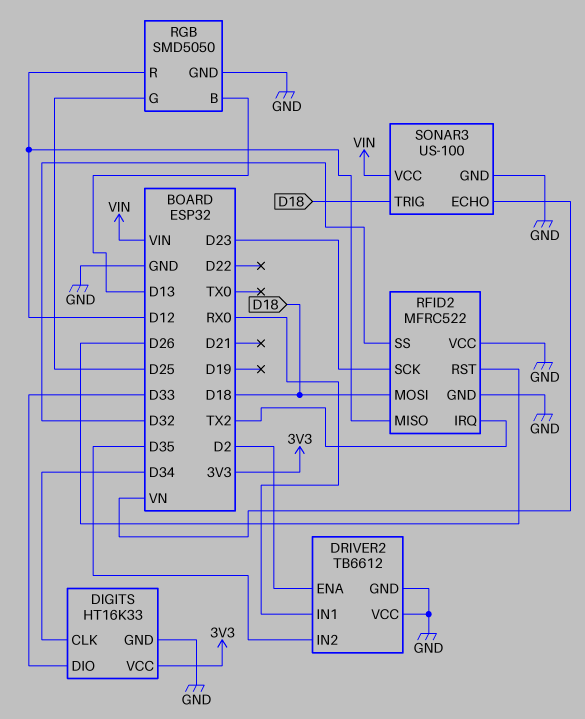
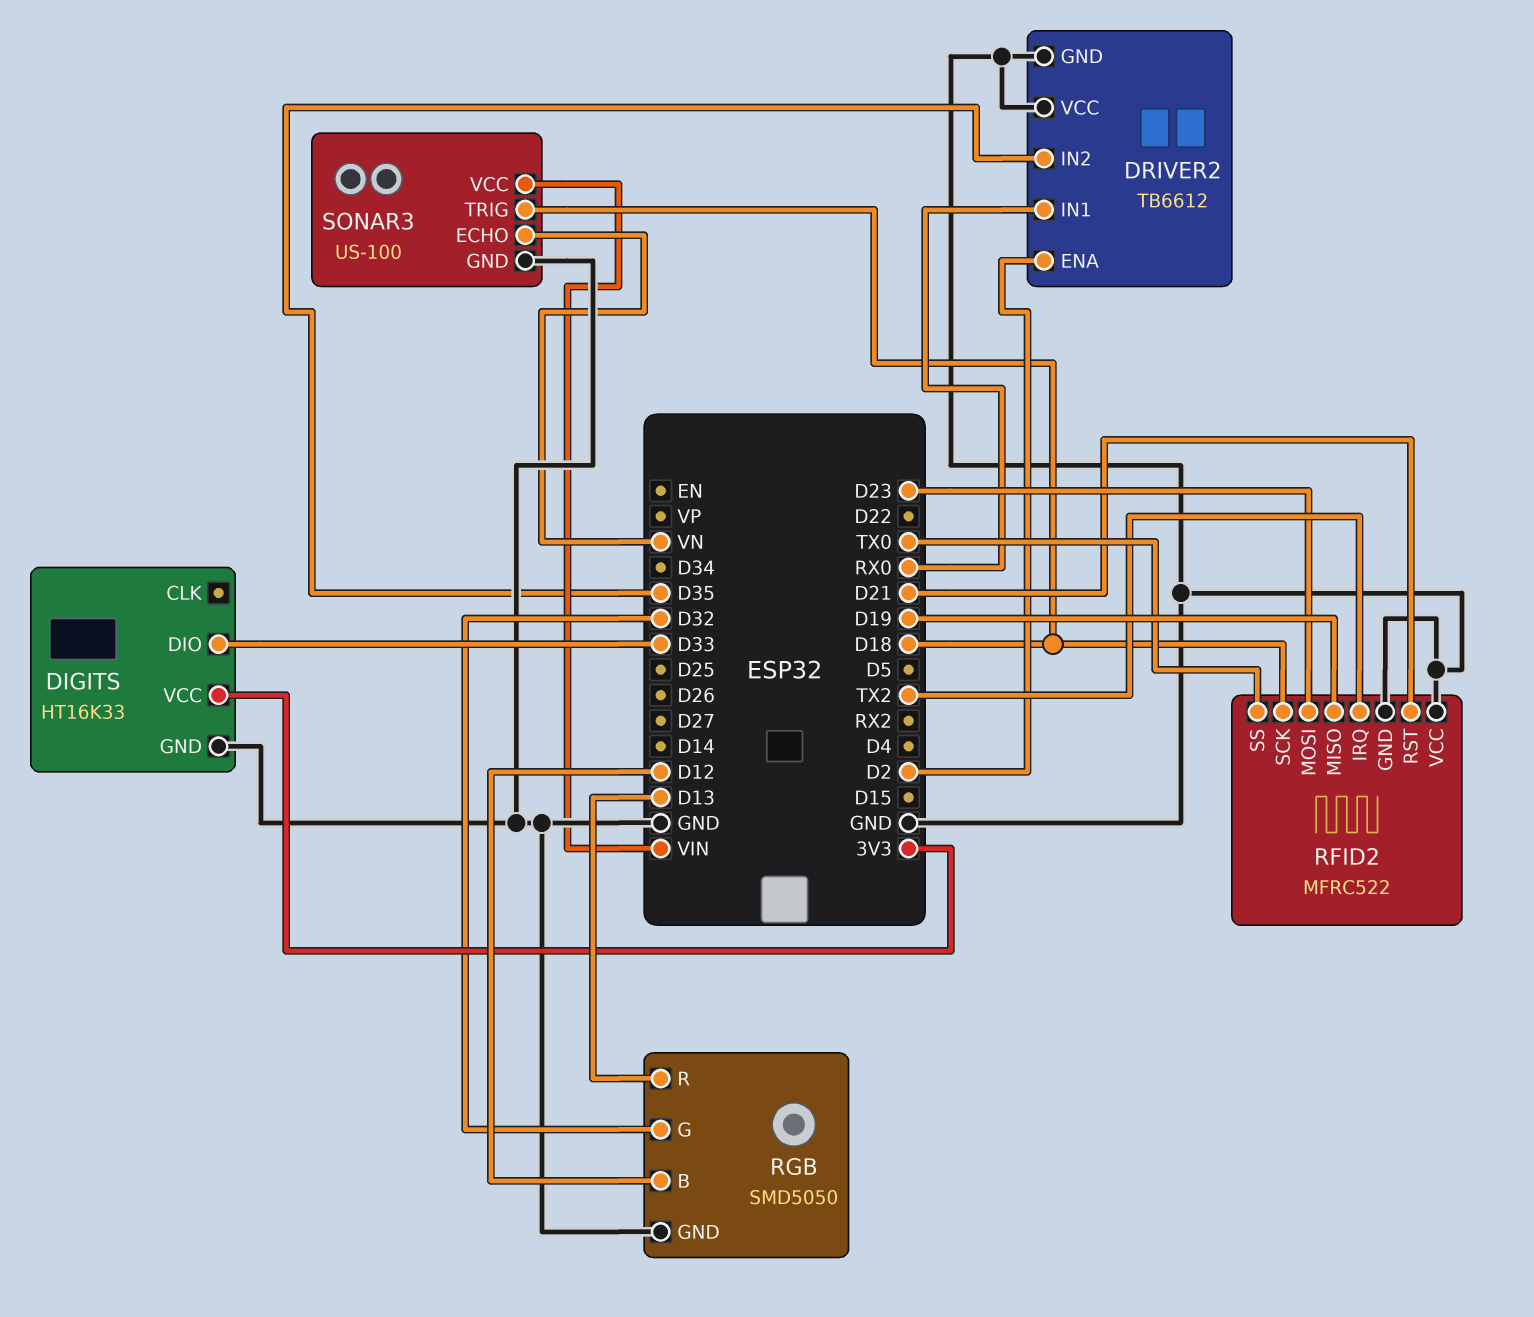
DIGITS pin CLK: D34 -> none
RFID2 pin MISO: D12 -> D19
RFID2 pin MOSI: D18 -> D23
RFID2 pin RST: D26 -> D21
RFID2 pin SCK: D23 -> D18
RFID2 pin SS: D32 -> TX0
RGB pin B: D13 -> D12
RGB pin G: D25 -> D32
RGB pin R: D12 -> D13

